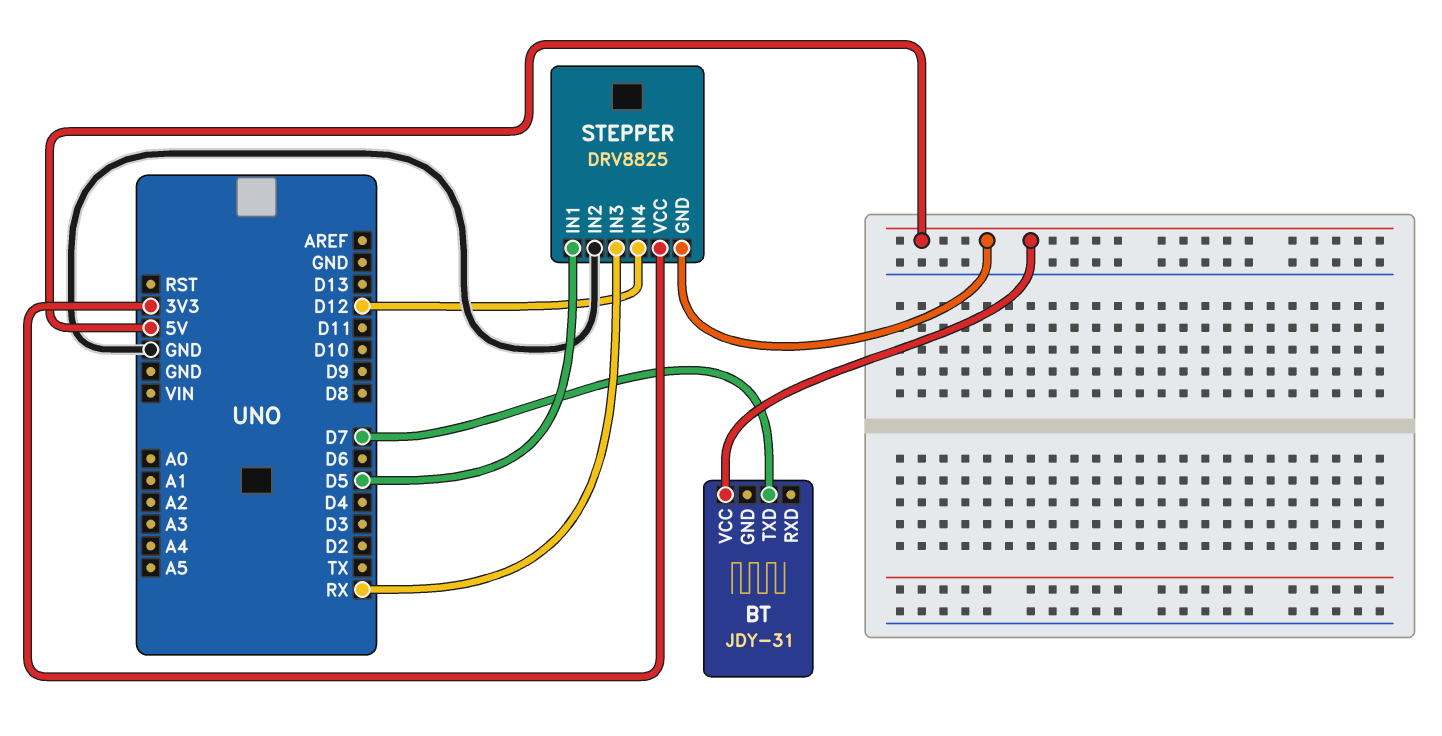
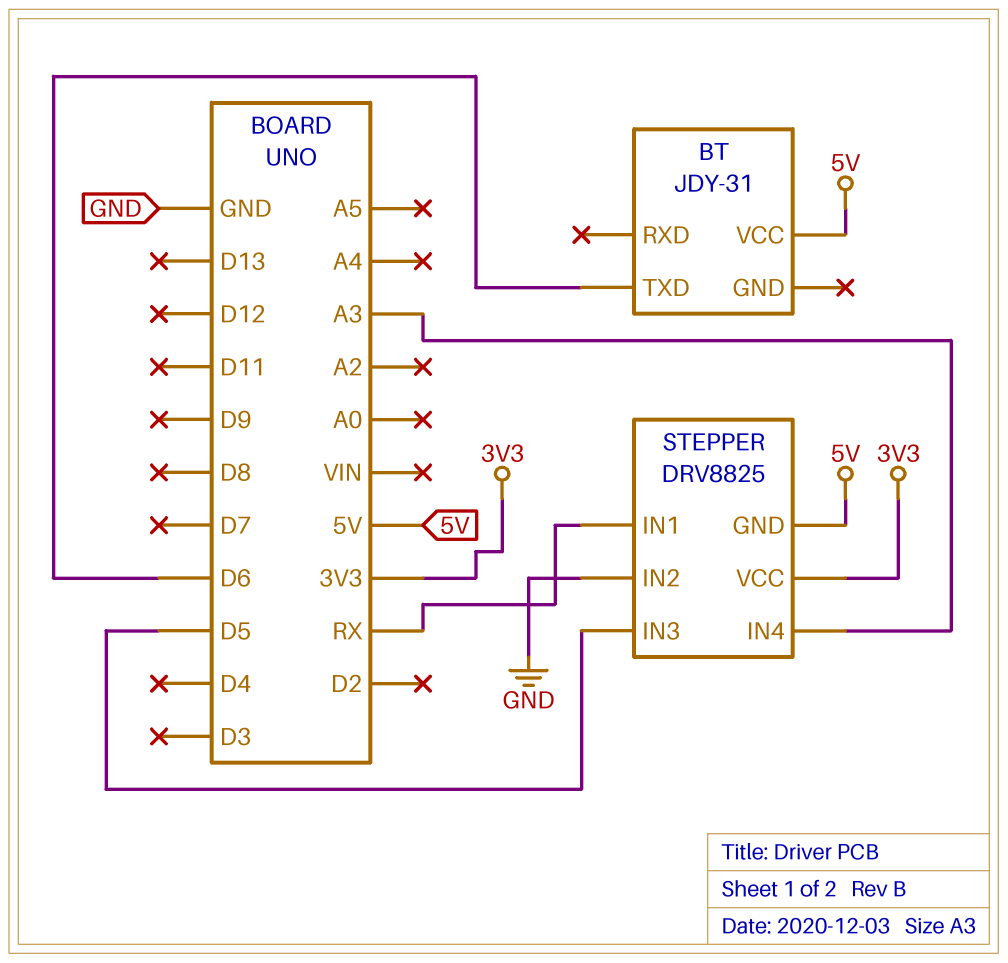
BT pin TXD: D7 -> D6
STEPPER pin IN1: D5 -> RX
STEPPER pin IN3: RX -> D5
STEPPER pin IN4: D12 -> A3

